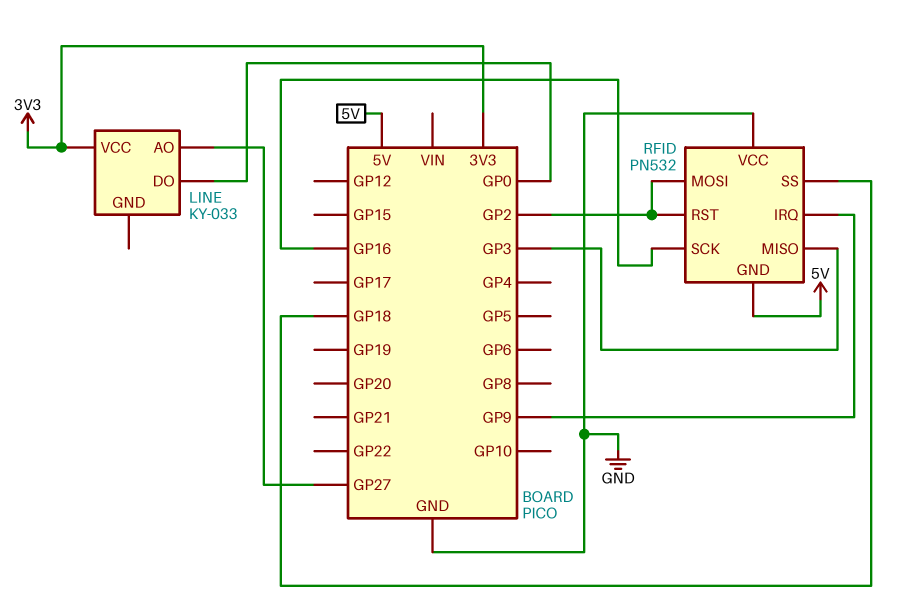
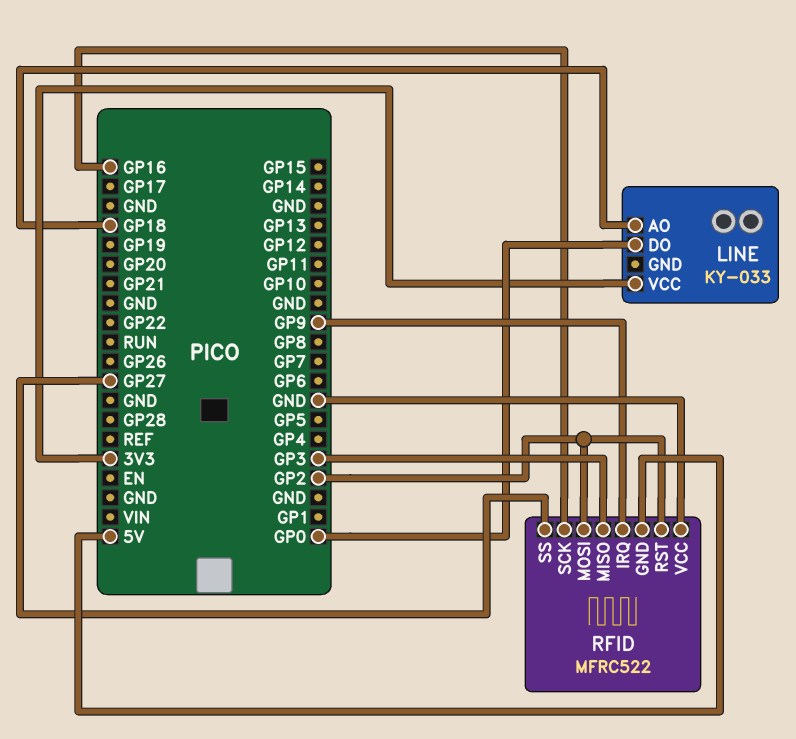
LINE pin AO: GP27 -> GP18
RFID: PN532 -> MFRC522
RFID pin SS: GP18 -> GP27

